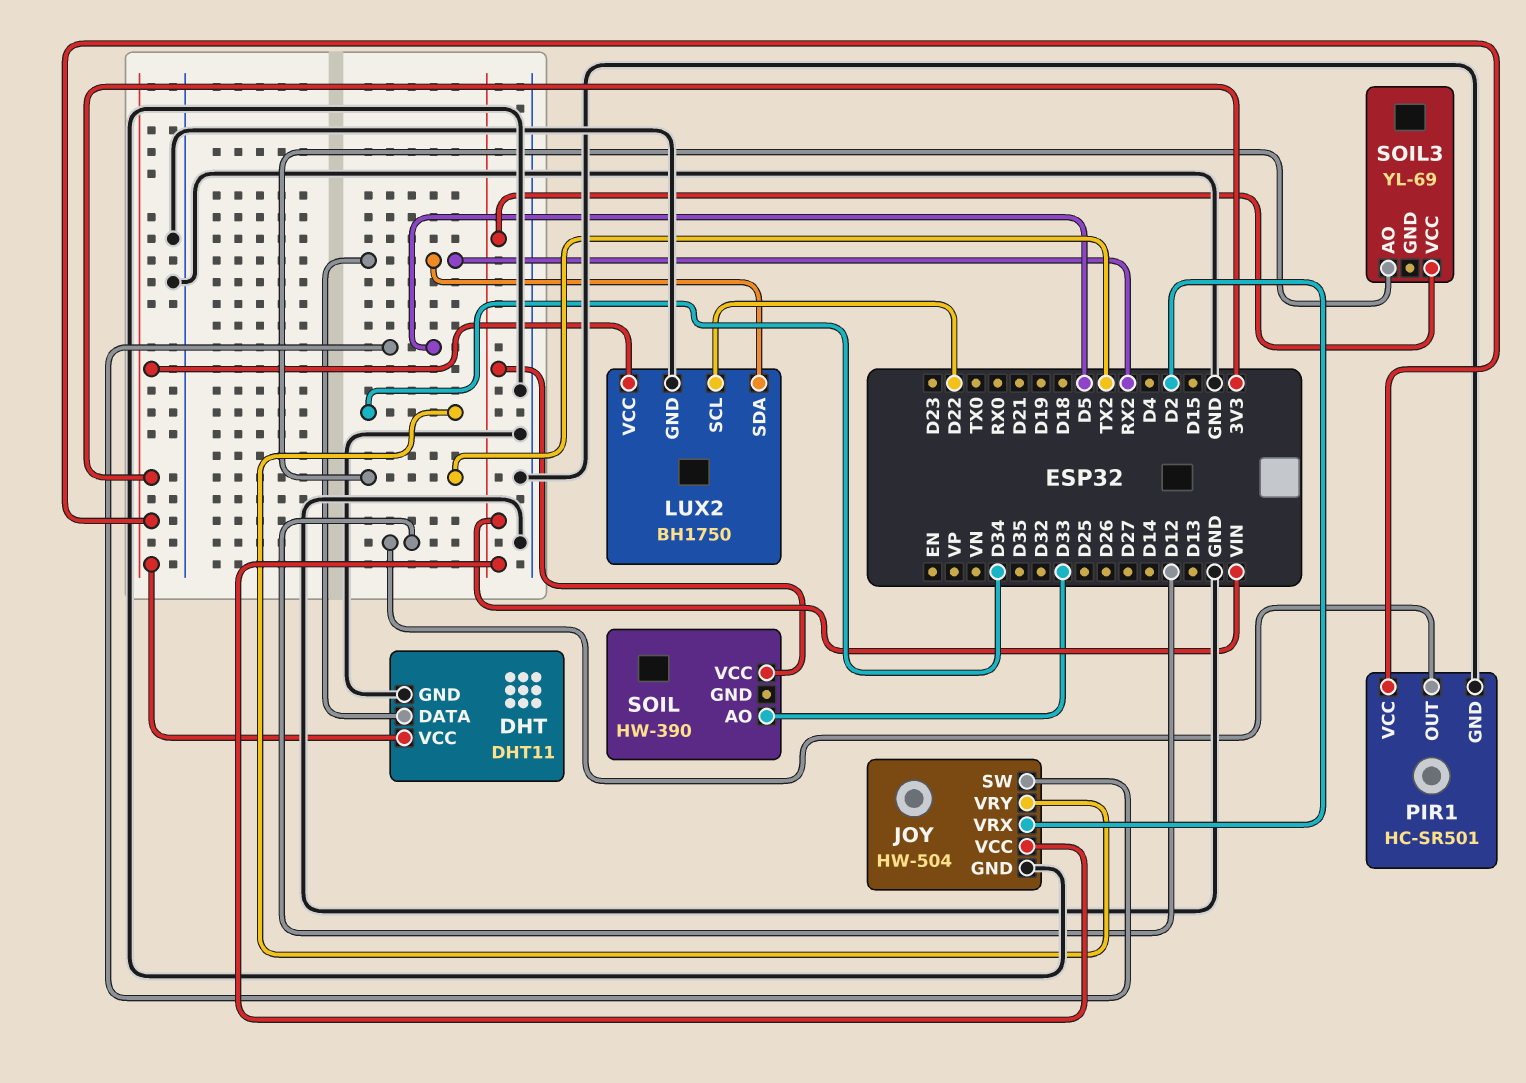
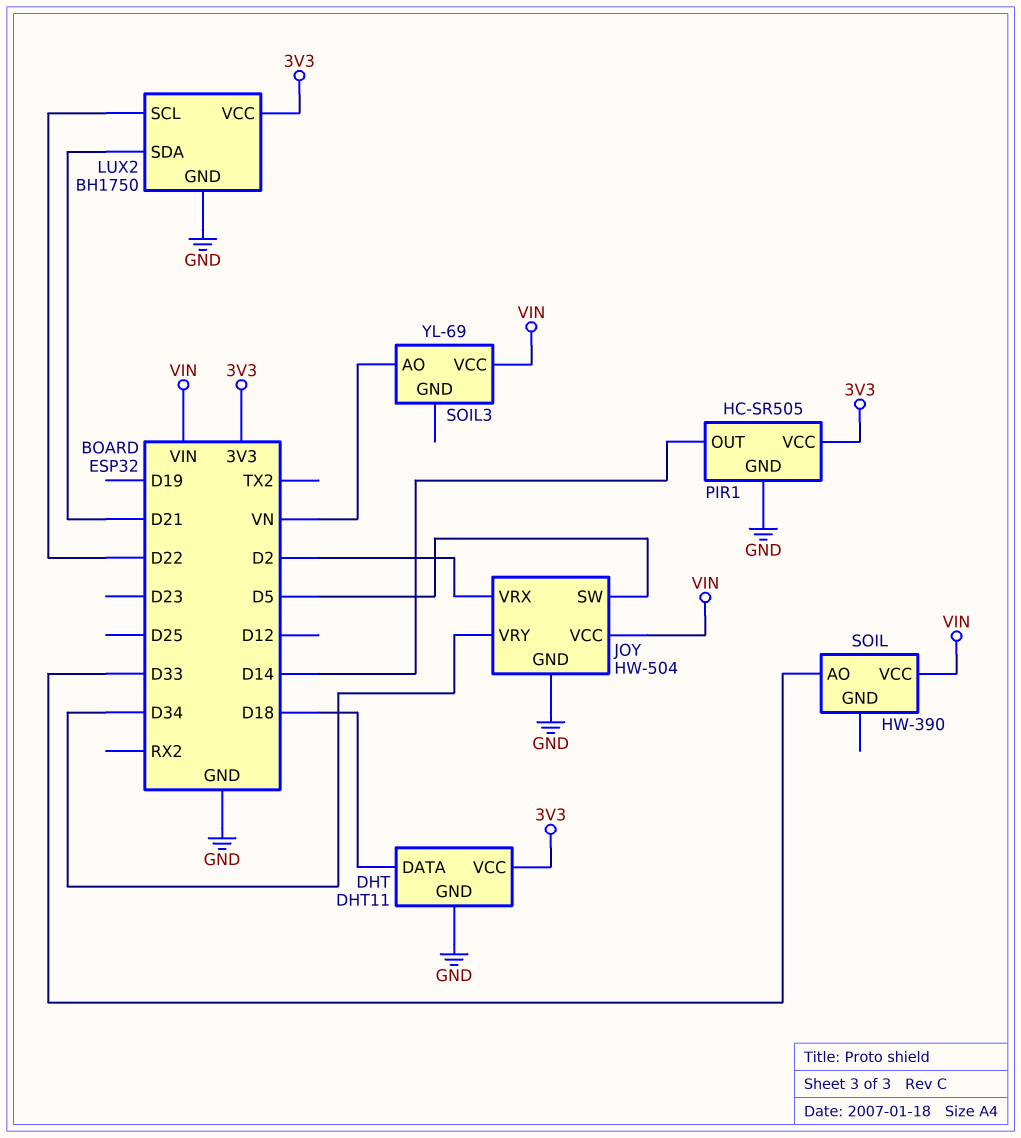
DHT pin DATA: RX2 -> D18
LUX2 pin SDA: RX2 -> D21
PIR1: HC-SR501 -> HC-SR505
PIR1 pin OUT: D12 -> D14
SOIL3 pin AO: TX2 -> VN

